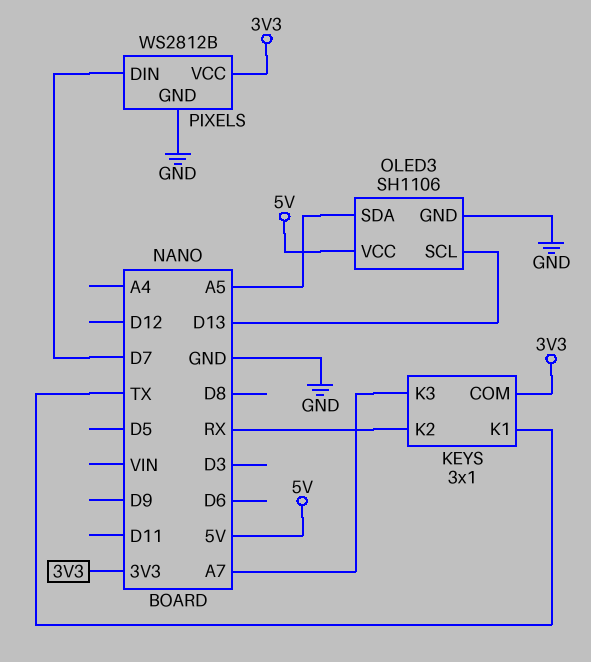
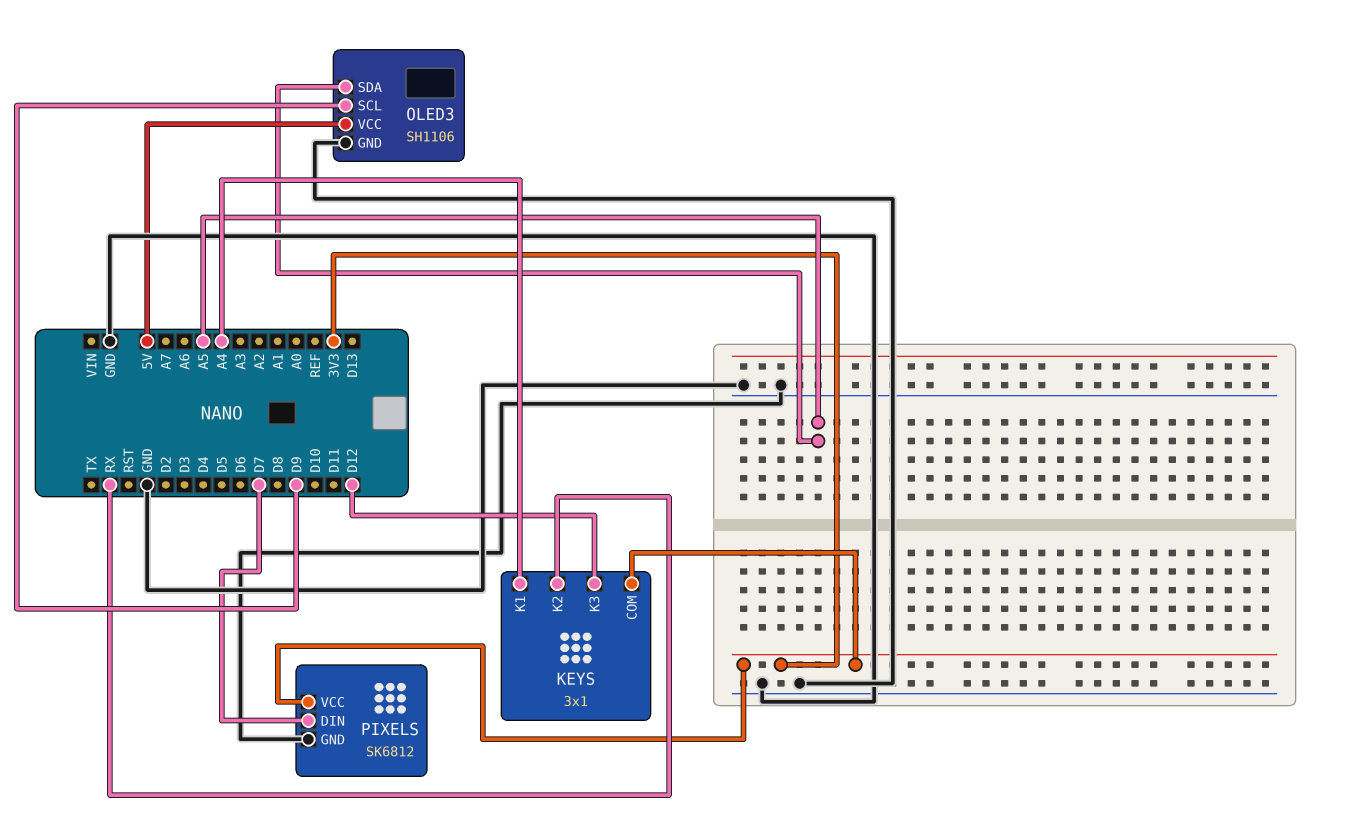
KEYS pin K1: TX -> A4
KEYS pin K3: A7 -> D12
OLED3 pin SCL: D13 -> D9
PIXELS: WS2812B -> SK6812

